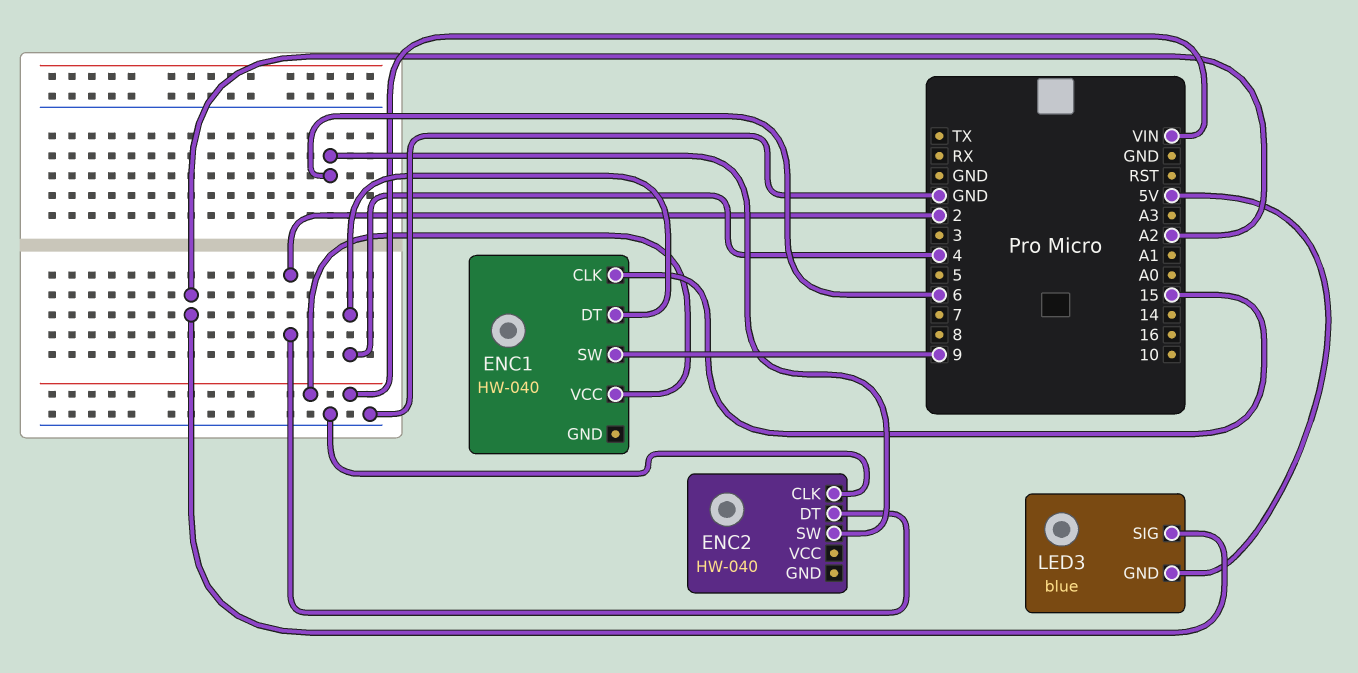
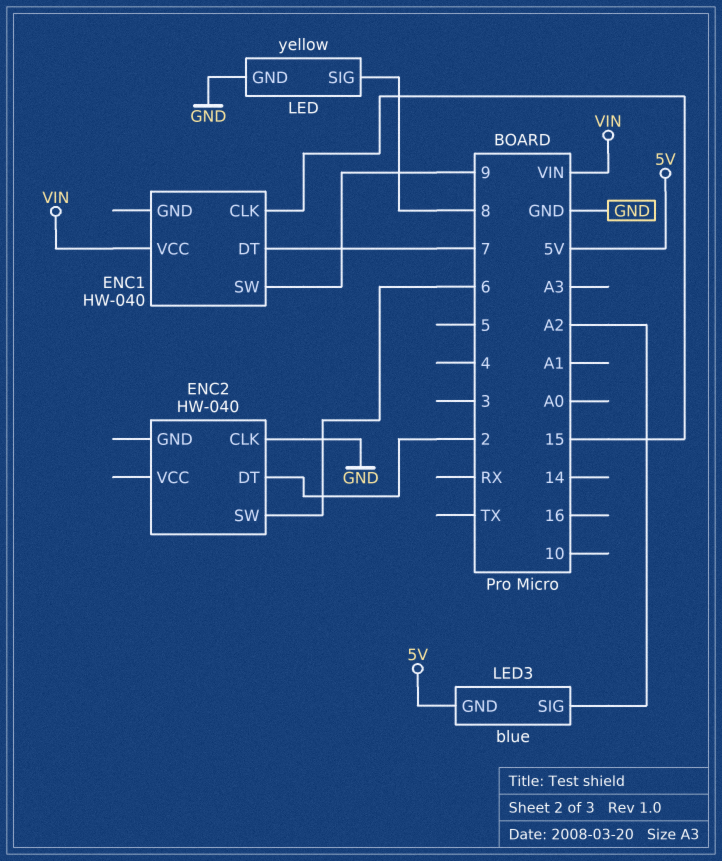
ENC1 pin DT: 4 -> 7
LED: none -> yellow
LED pin GND: none -> GND
LED pin SIG: none -> 8

